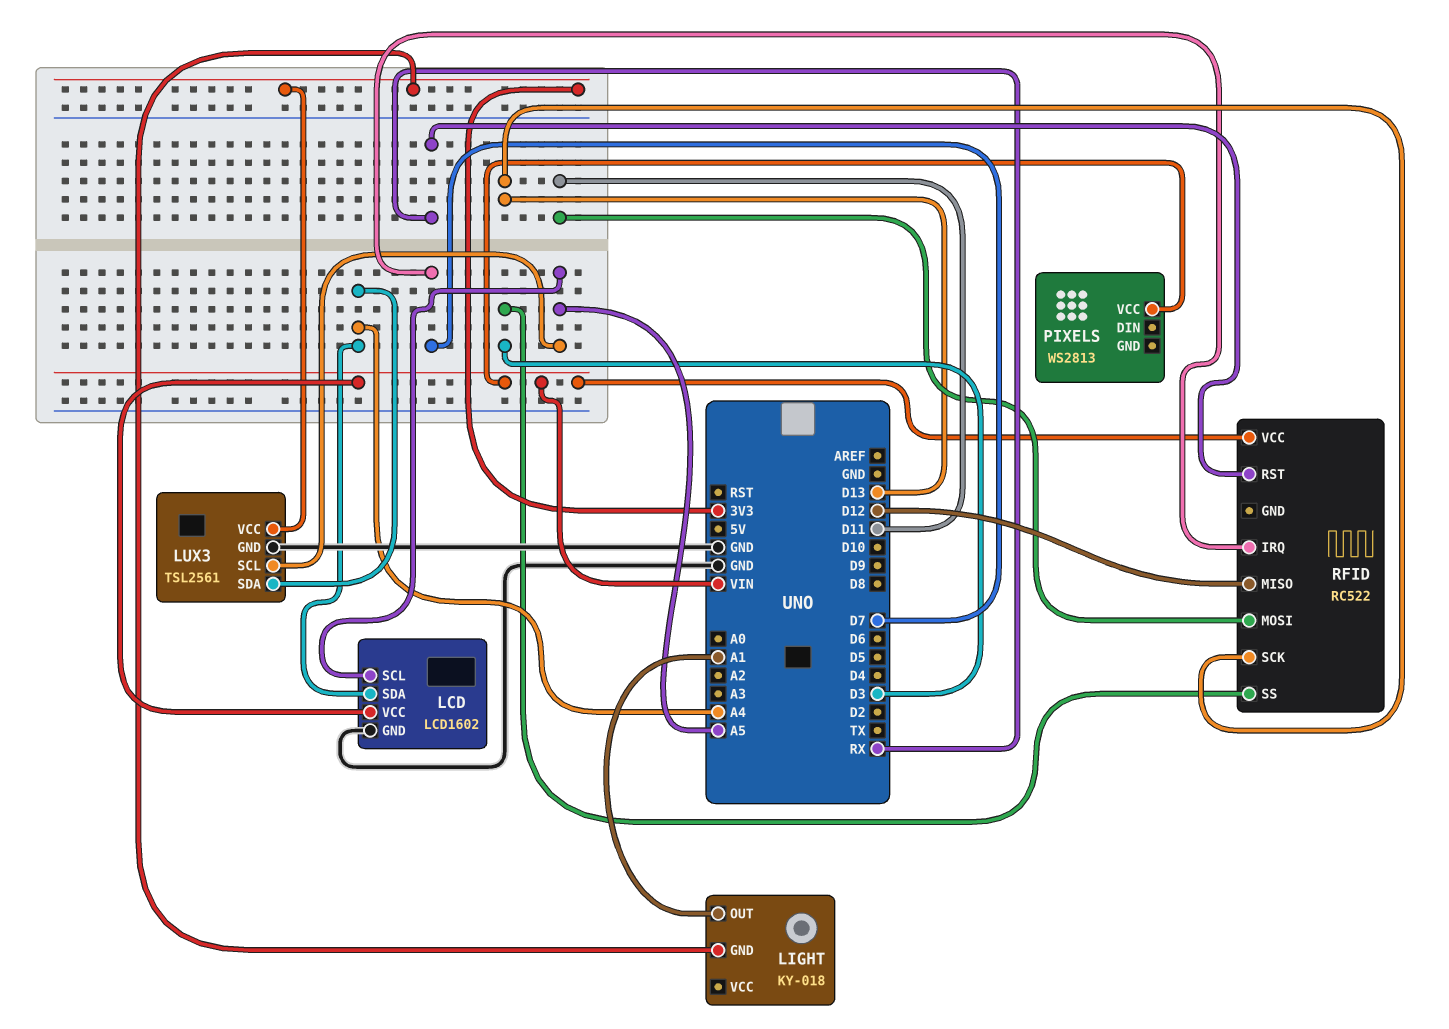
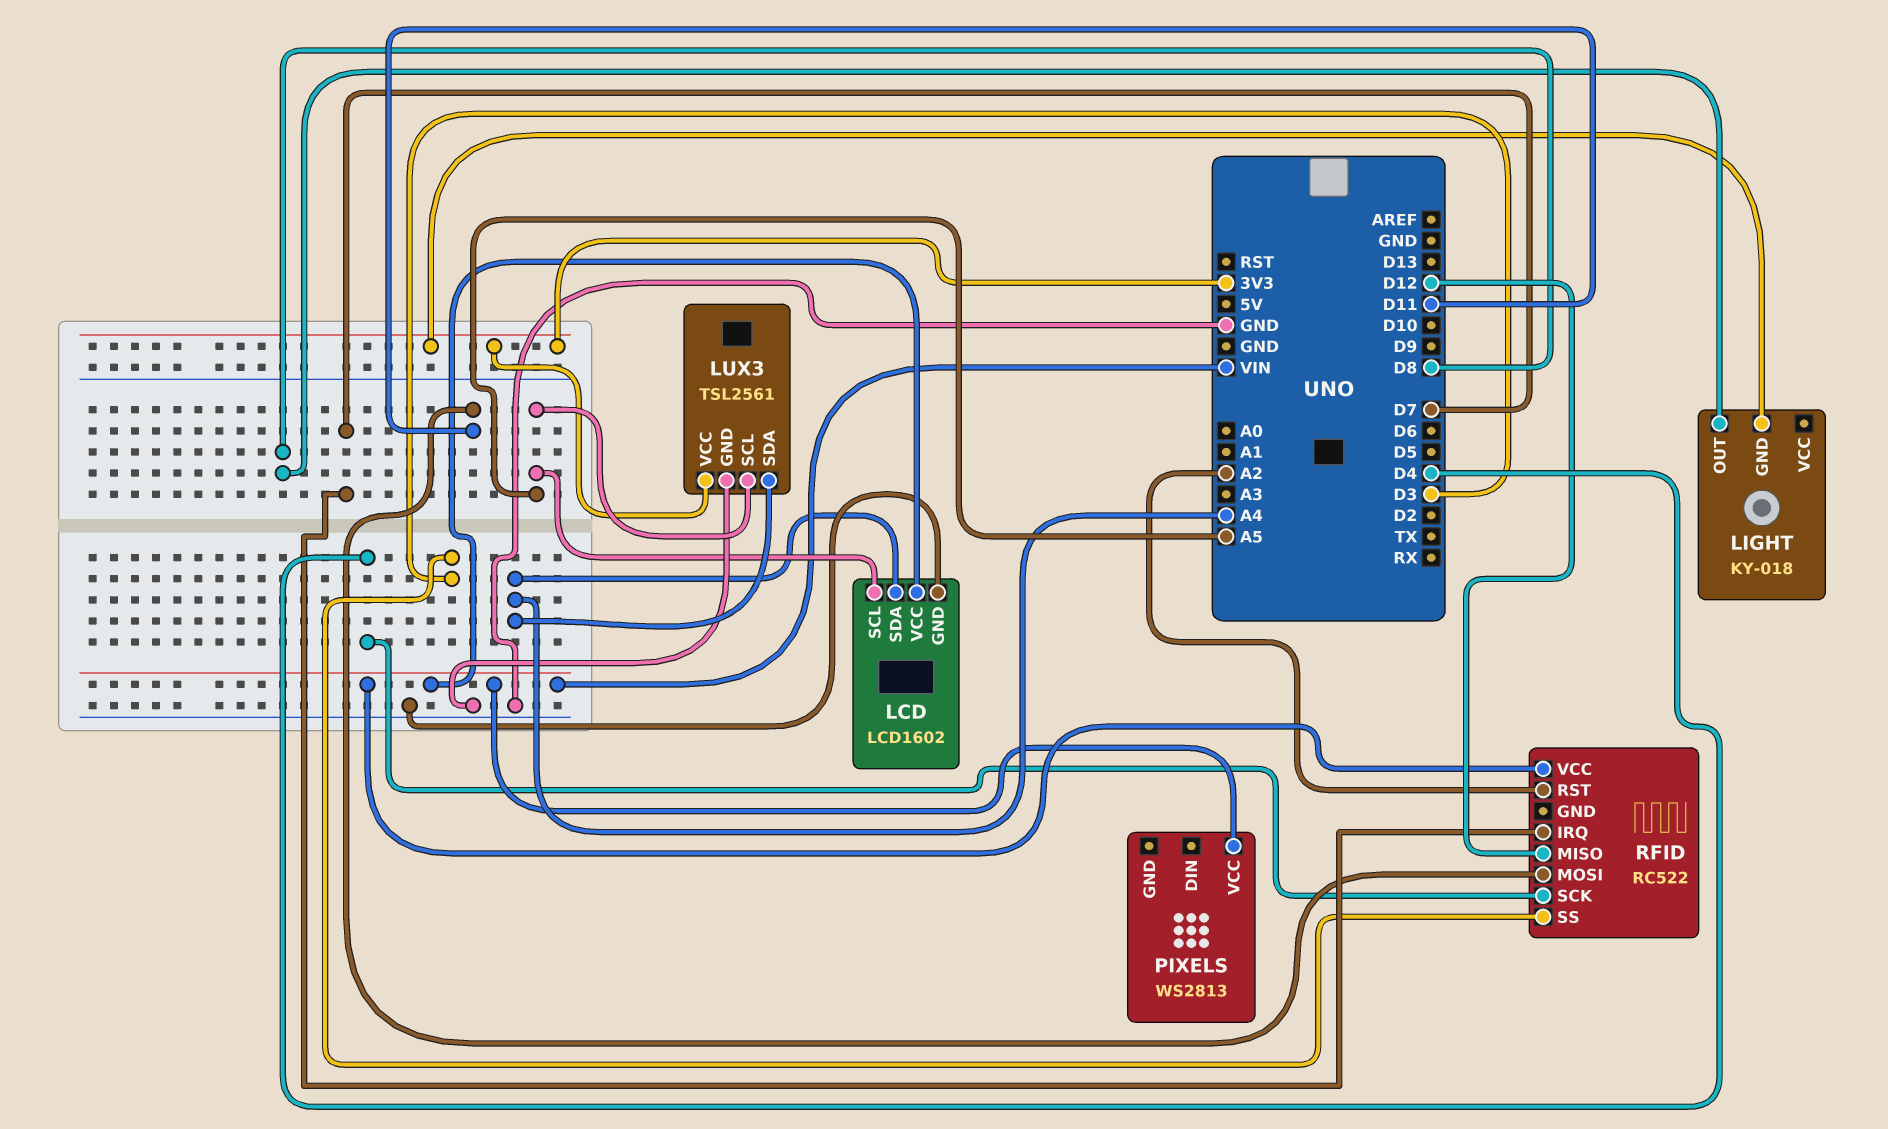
LIGHT pin OUT: A1 -> D8
RFID pin RST: RX -> A2
RFID pin SCK: D13 -> D4

